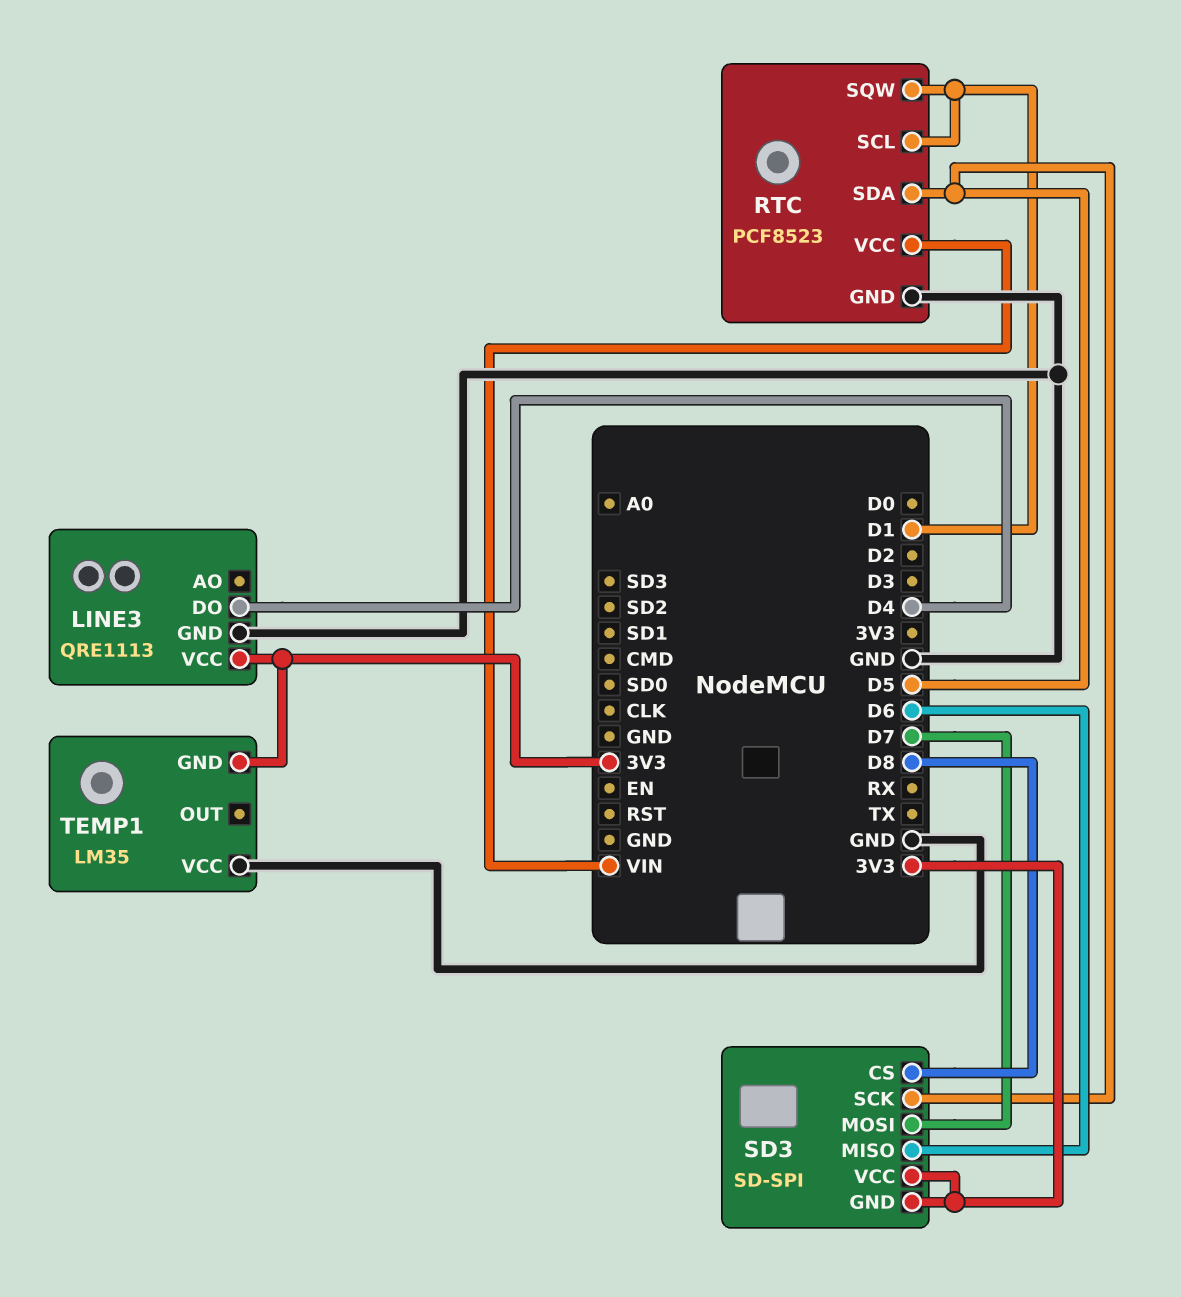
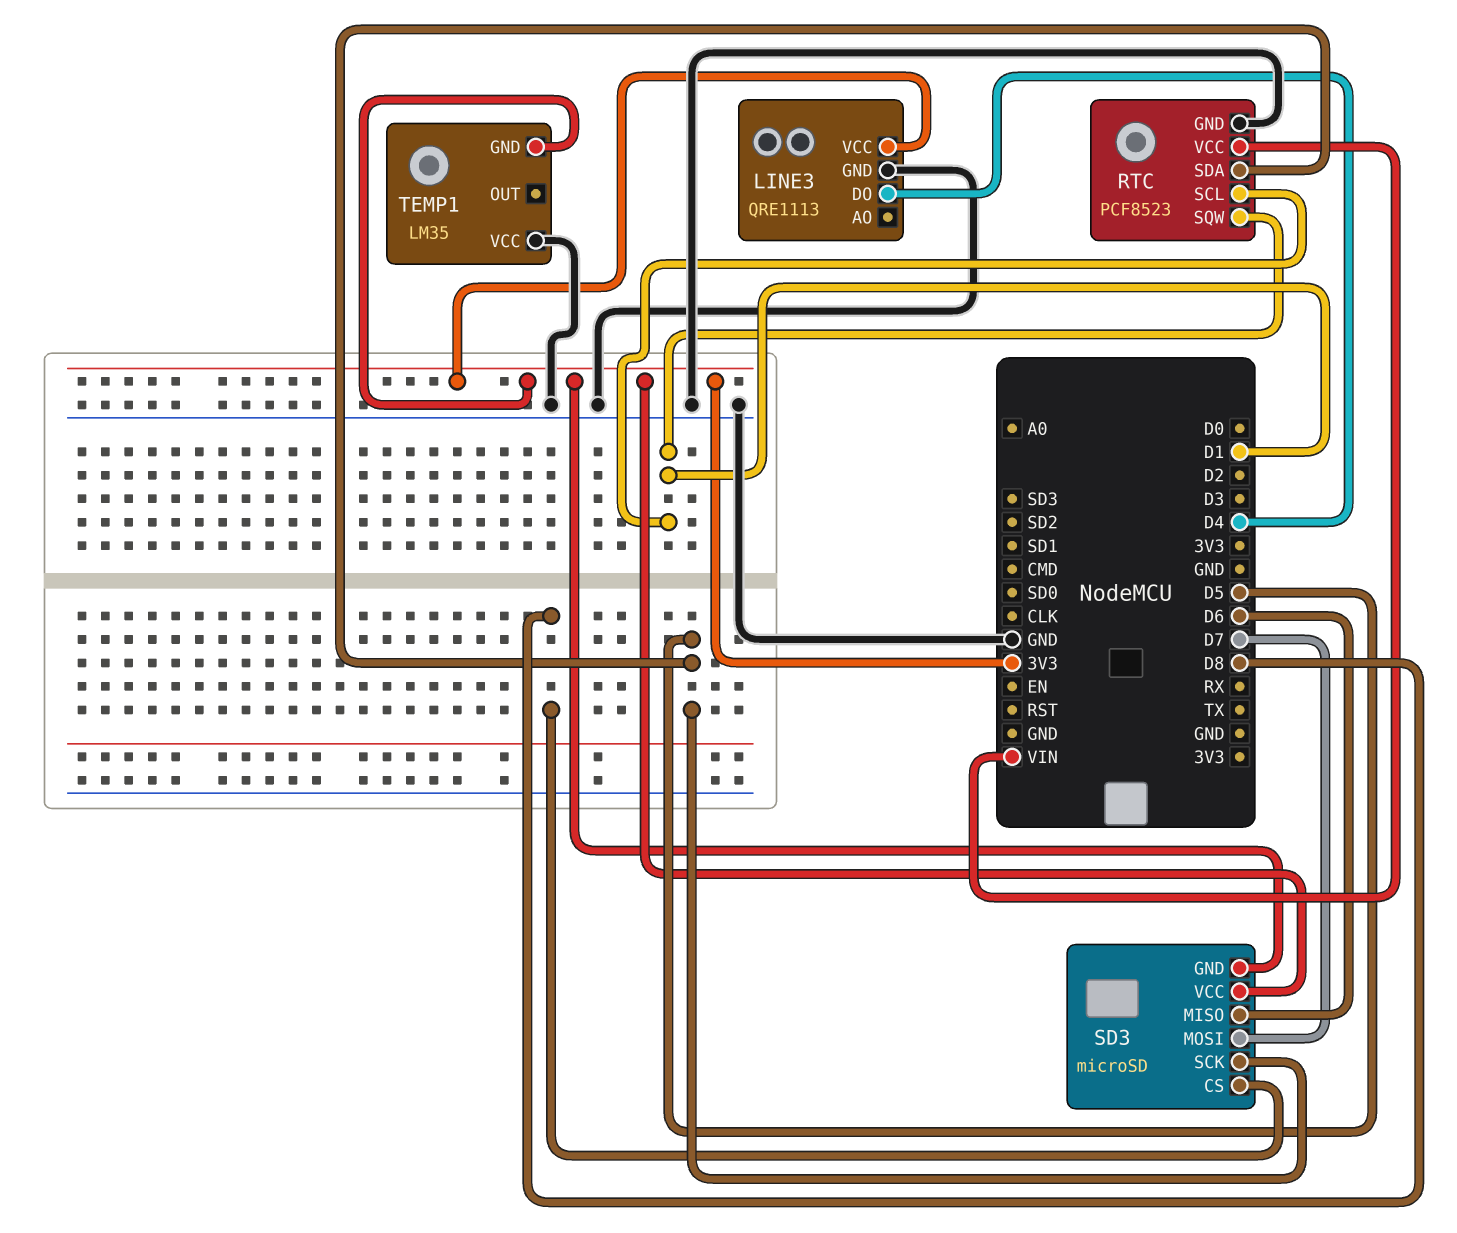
SD3: SD-SPI -> microSD

